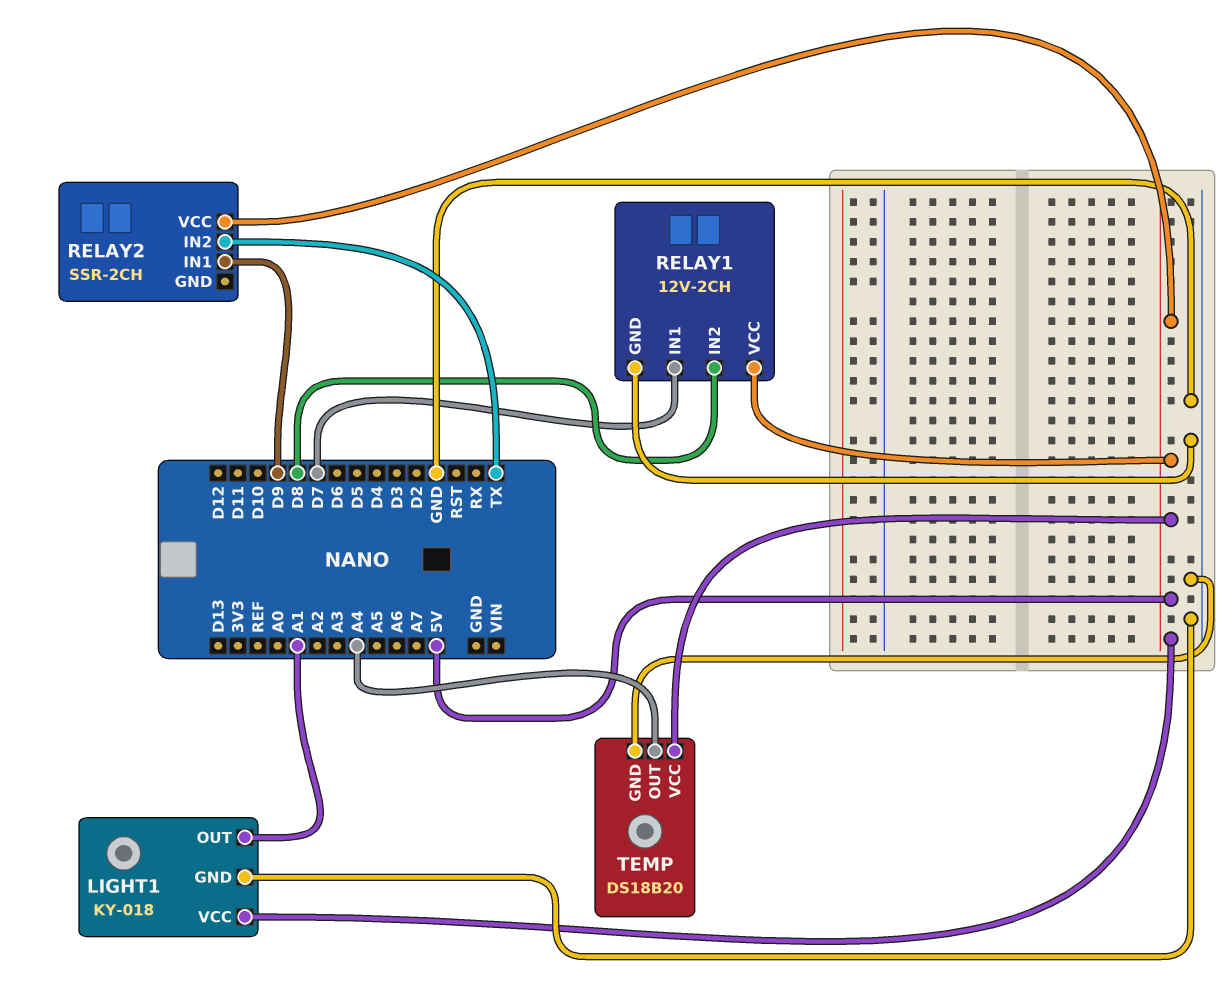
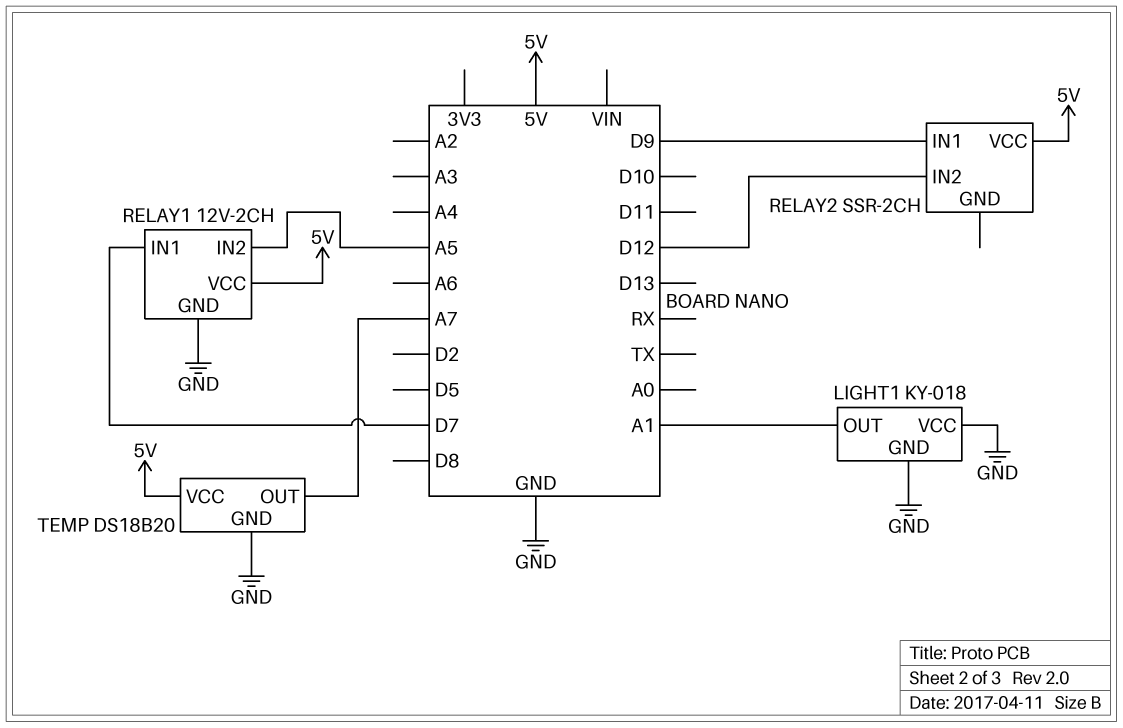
LIGHT1 pin VCC: 5V -> GND
RELAY1 pin IN2: D8 -> A5
RELAY2 pin IN2: TX -> D12
TEMP pin OUT: A4 -> A7

